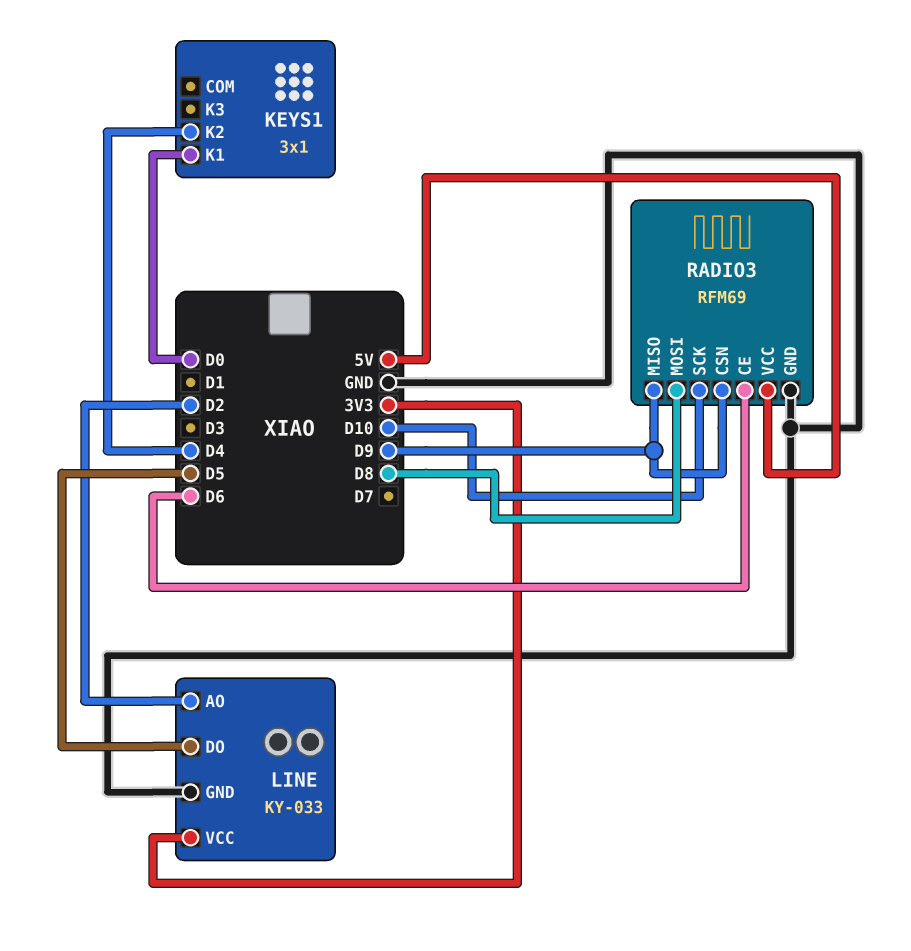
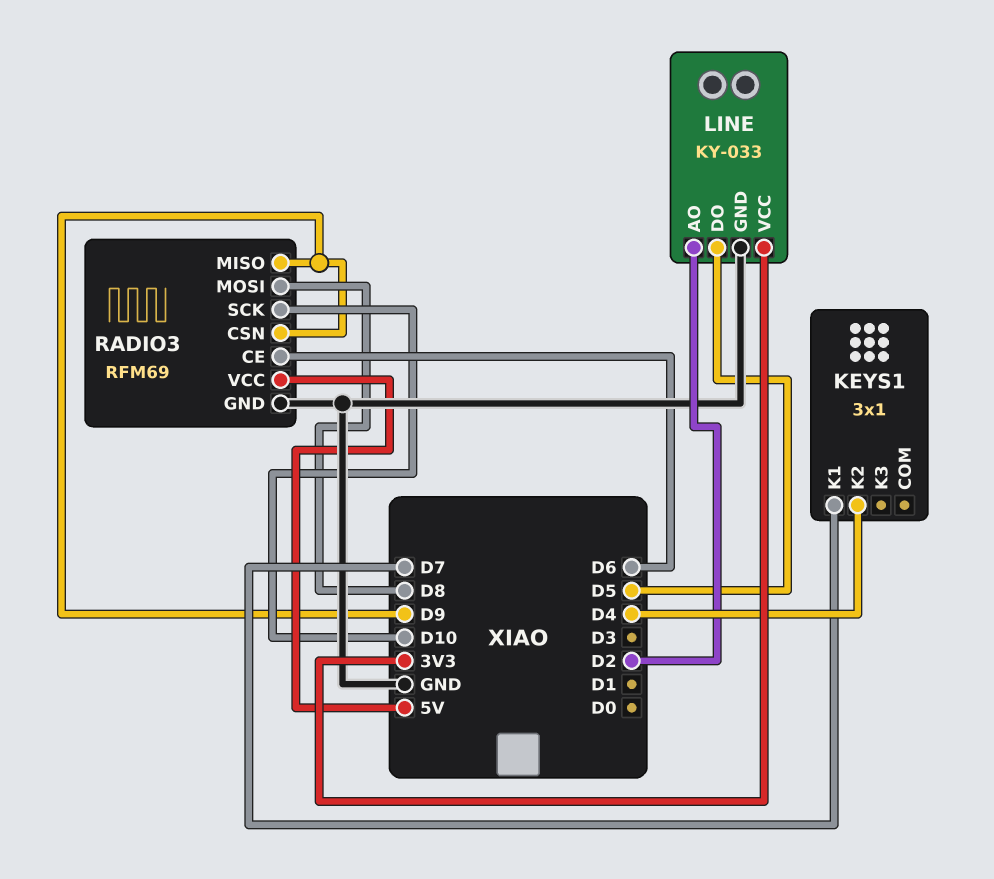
KEYS1 pin K1: D0 -> D7

